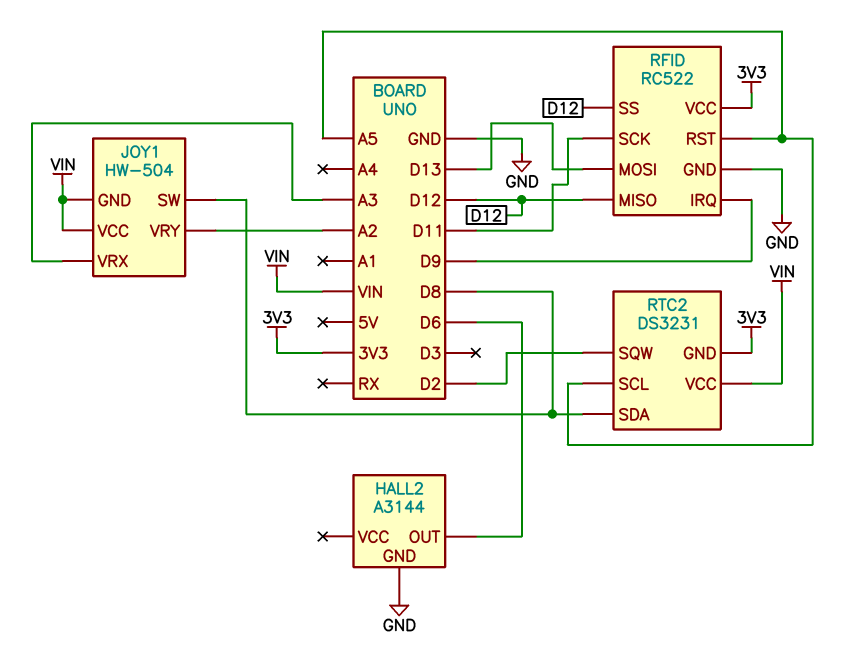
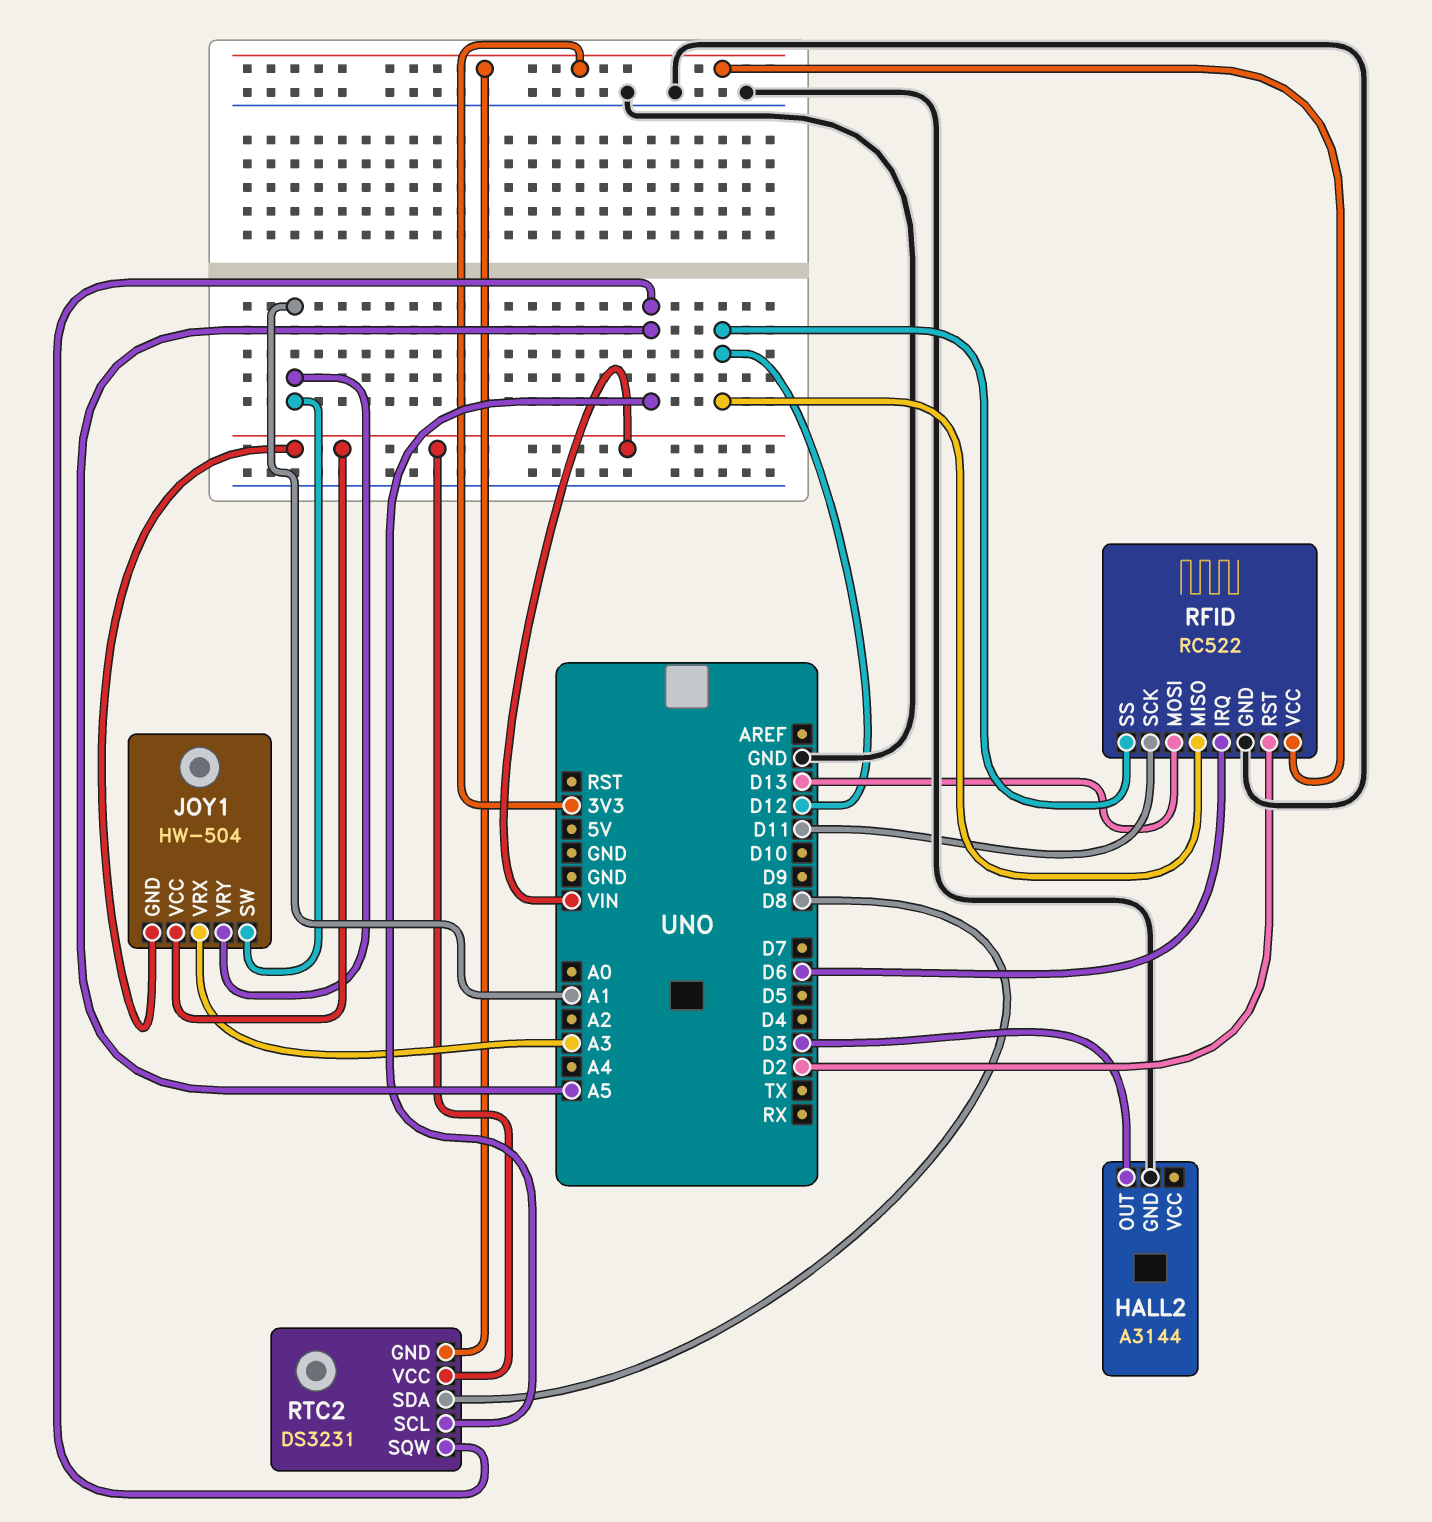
HALL2 pin OUT: D6 -> D3
JOY1 pin SW: D8 -> A1
JOY1 pin VRY: A2 -> A1
RFID pin IRQ: D9 -> D6
RFID pin RST: A5 -> D2
RTC2 pin SQW: D2 -> A5

